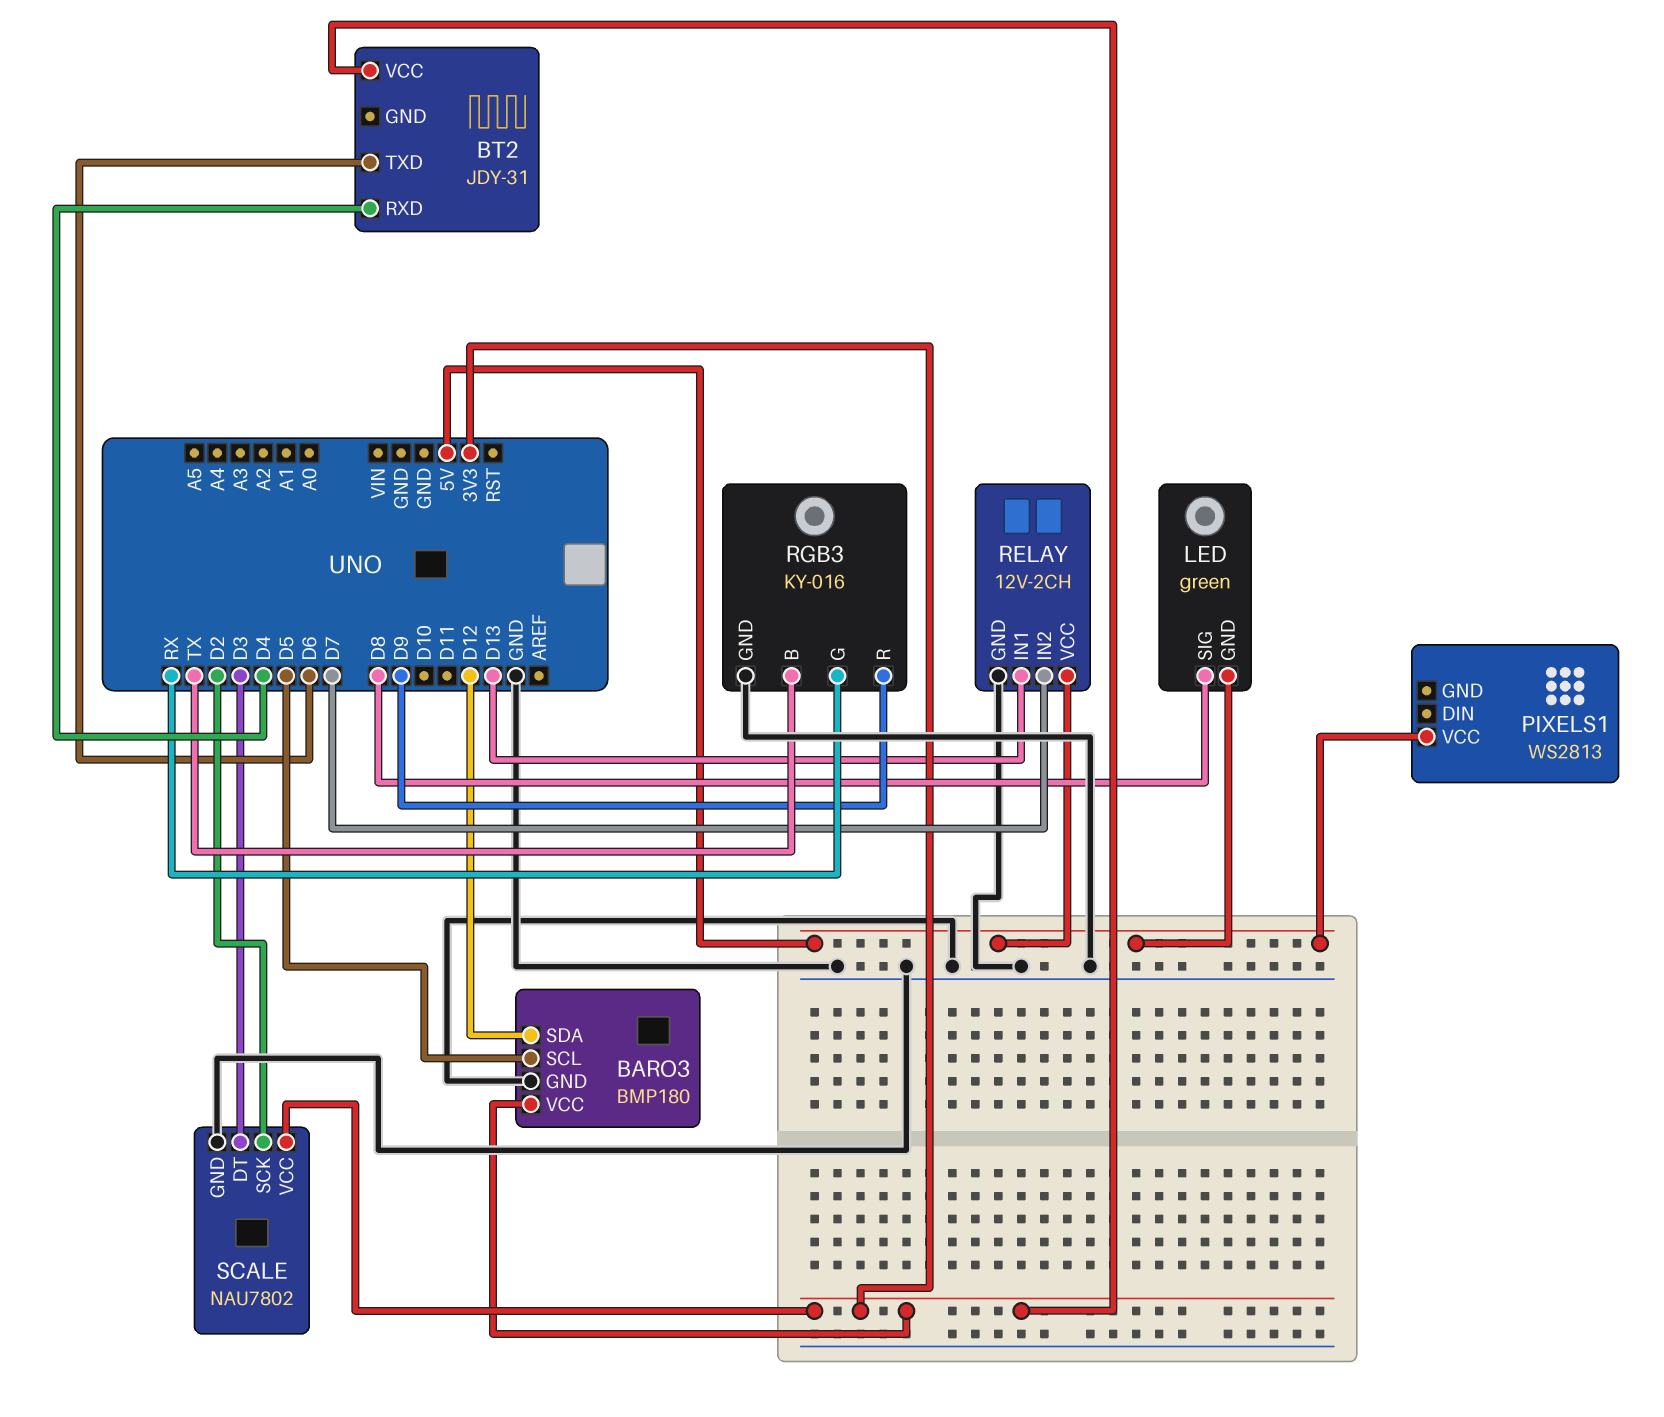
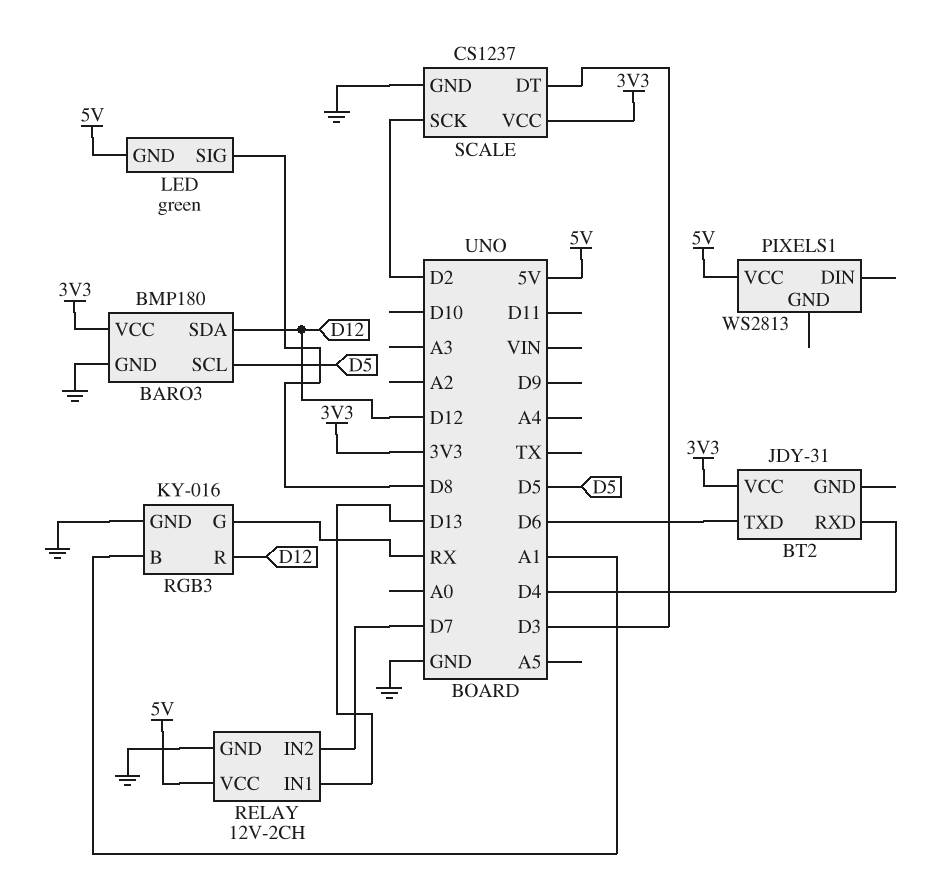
RGB3 pin B: TX -> A1
RGB3 pin R: D9 -> D12
SCALE: NAU7802 -> CS1237

